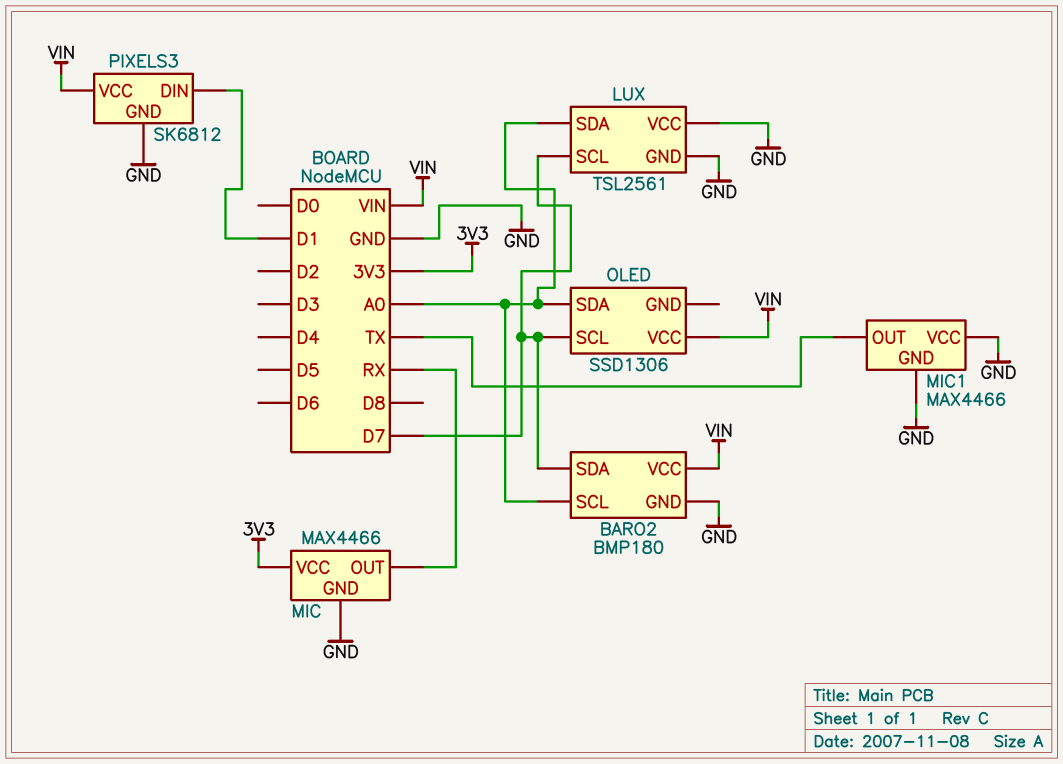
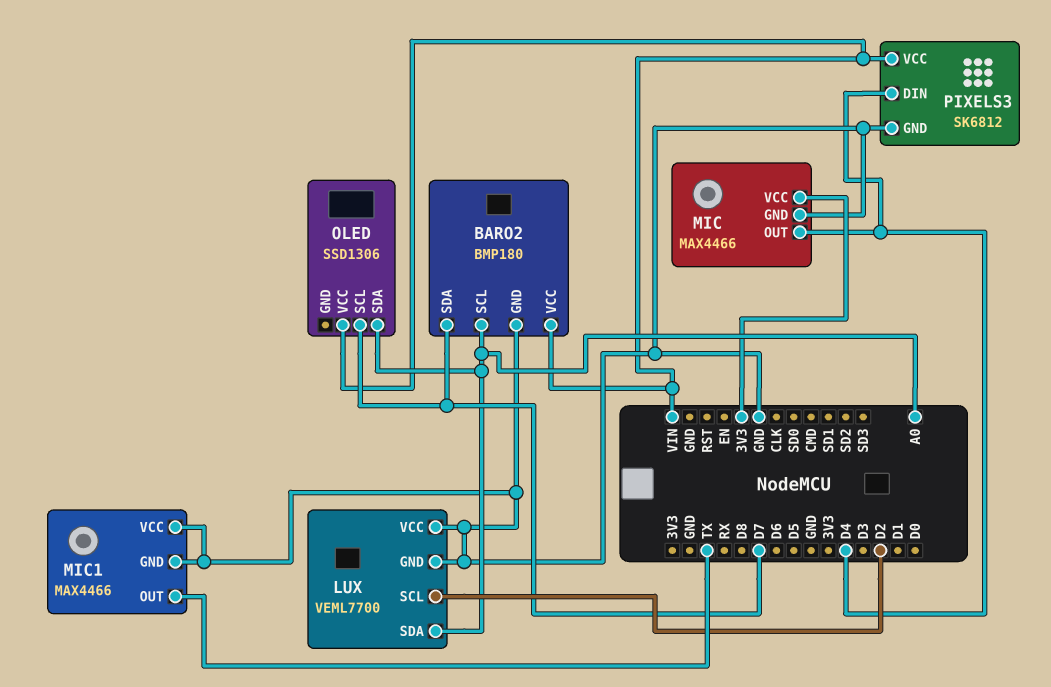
LUX: TSL2561 -> VEML7700
LUX pin SCL: D7 -> D2
MIC pin OUT: RX -> D4
PIXELS3 pin DIN: D1 -> D4

